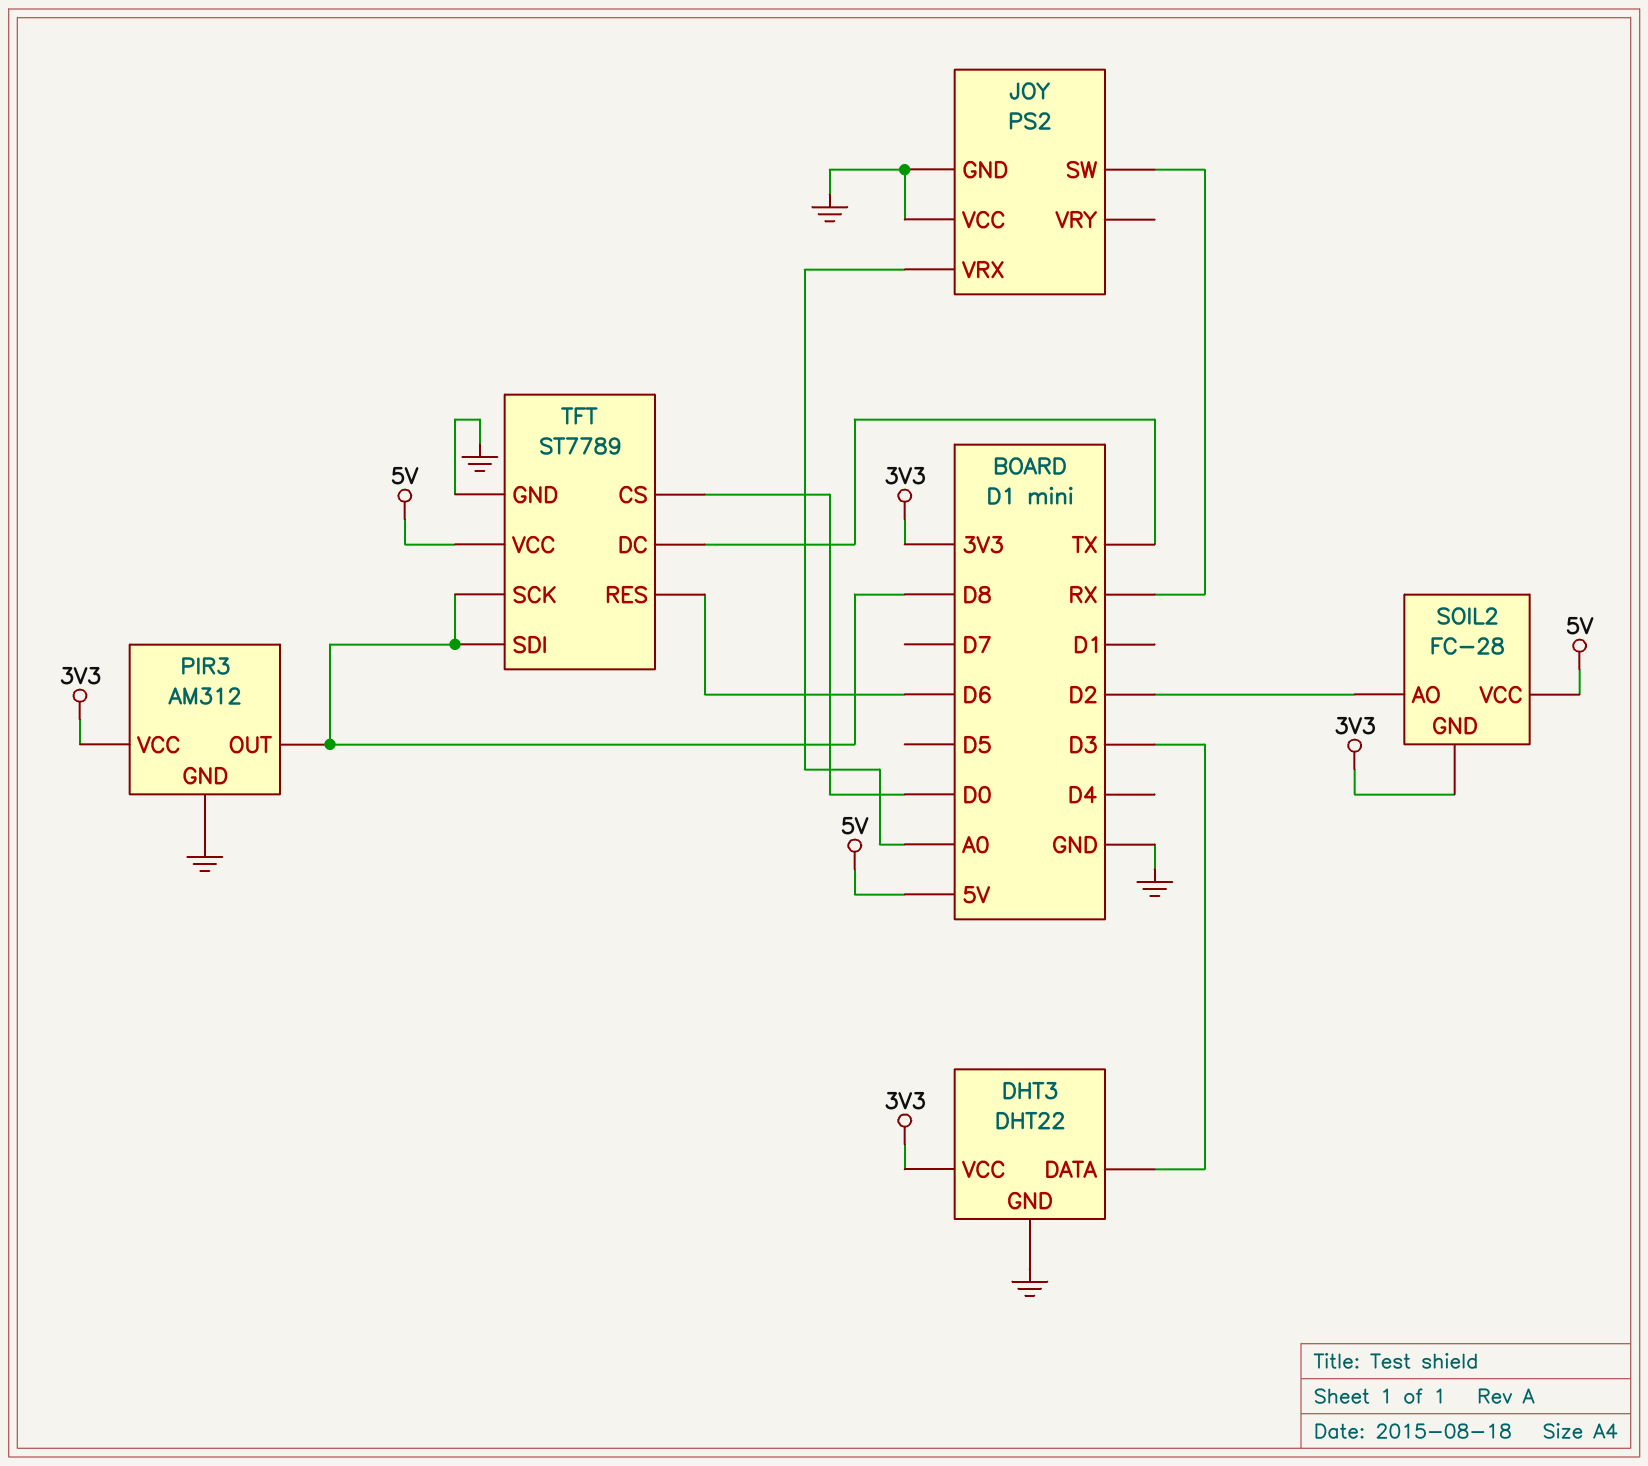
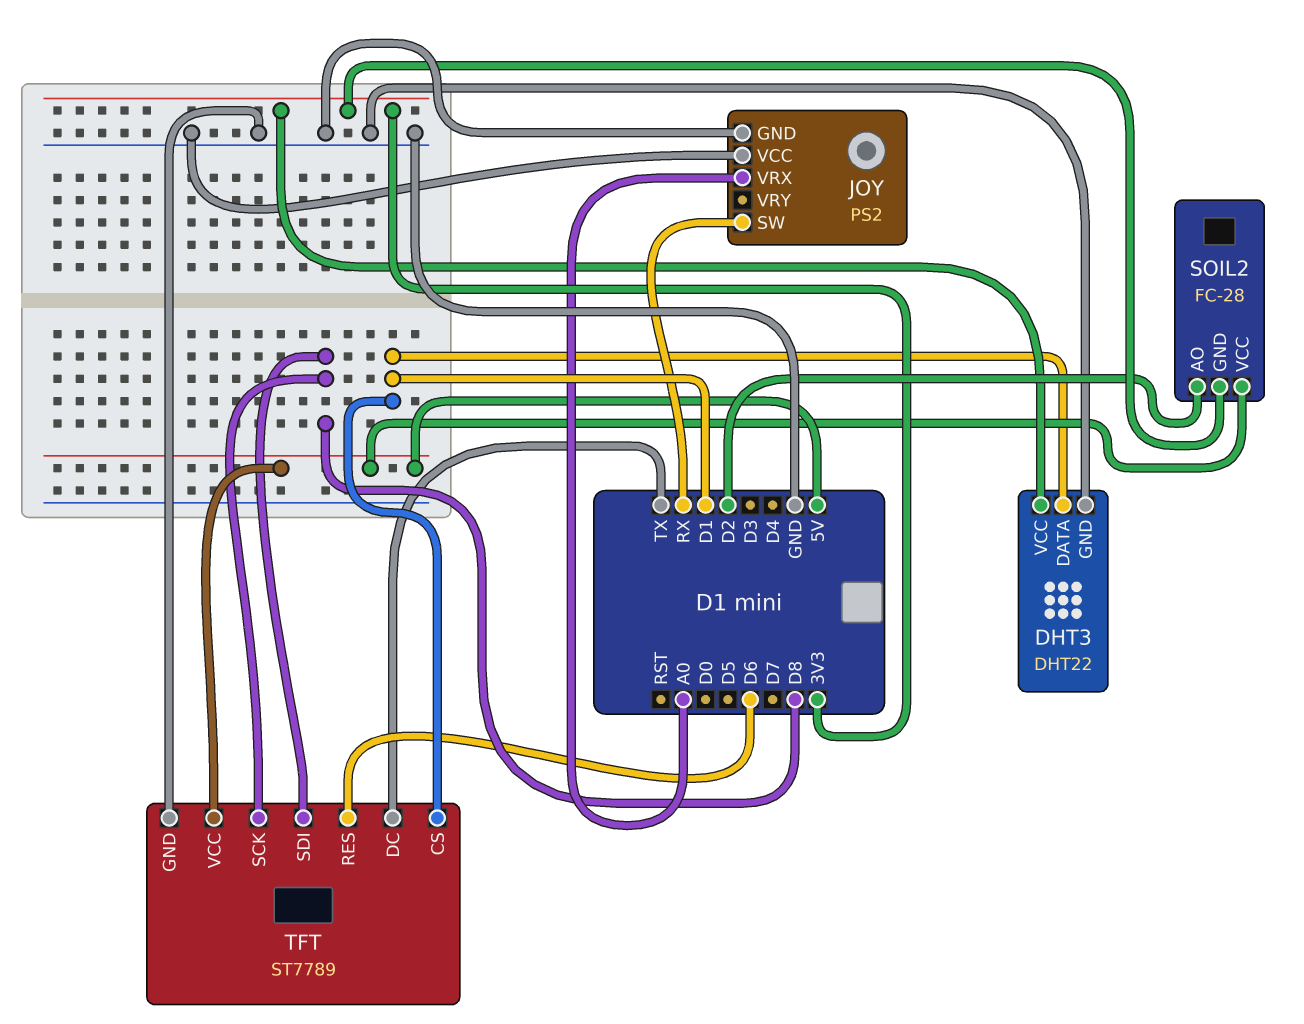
DHT3 pin DATA: D3 -> D1
PIR3: AM312 -> none
PIR3 pin GND: GND -> none
PIR3 pin OUT: D8 -> none
PIR3 pin VCC: 3V3 -> none
TFT pin CS: D0 -> D1

